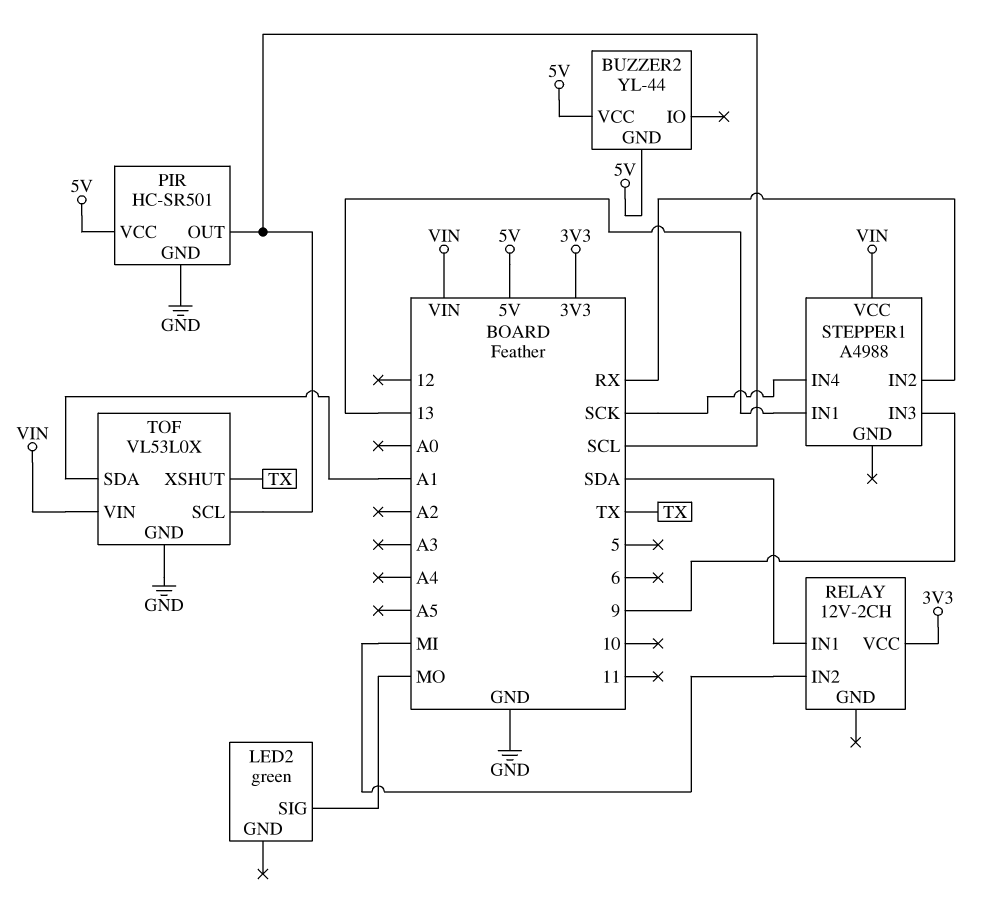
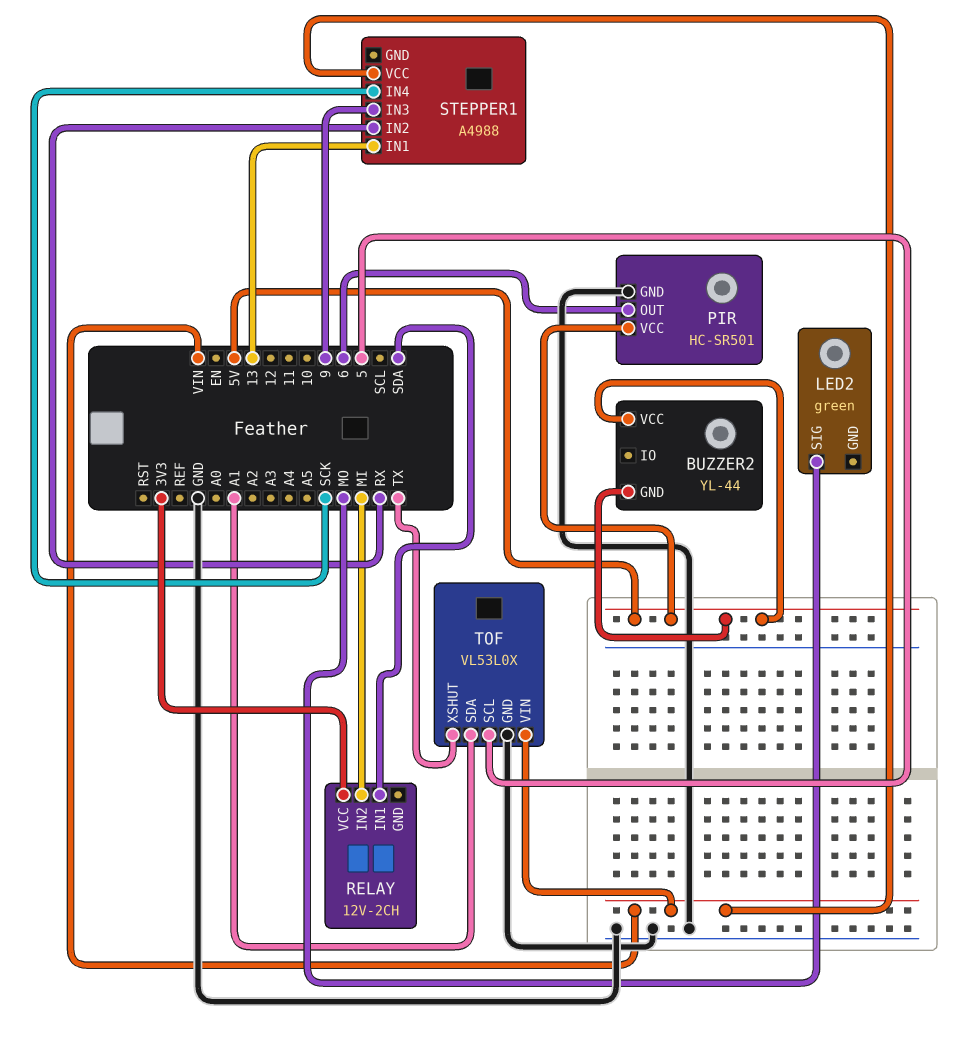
PIR pin OUT: SCL -> 6
TOF pin SCL: SCL -> 5

